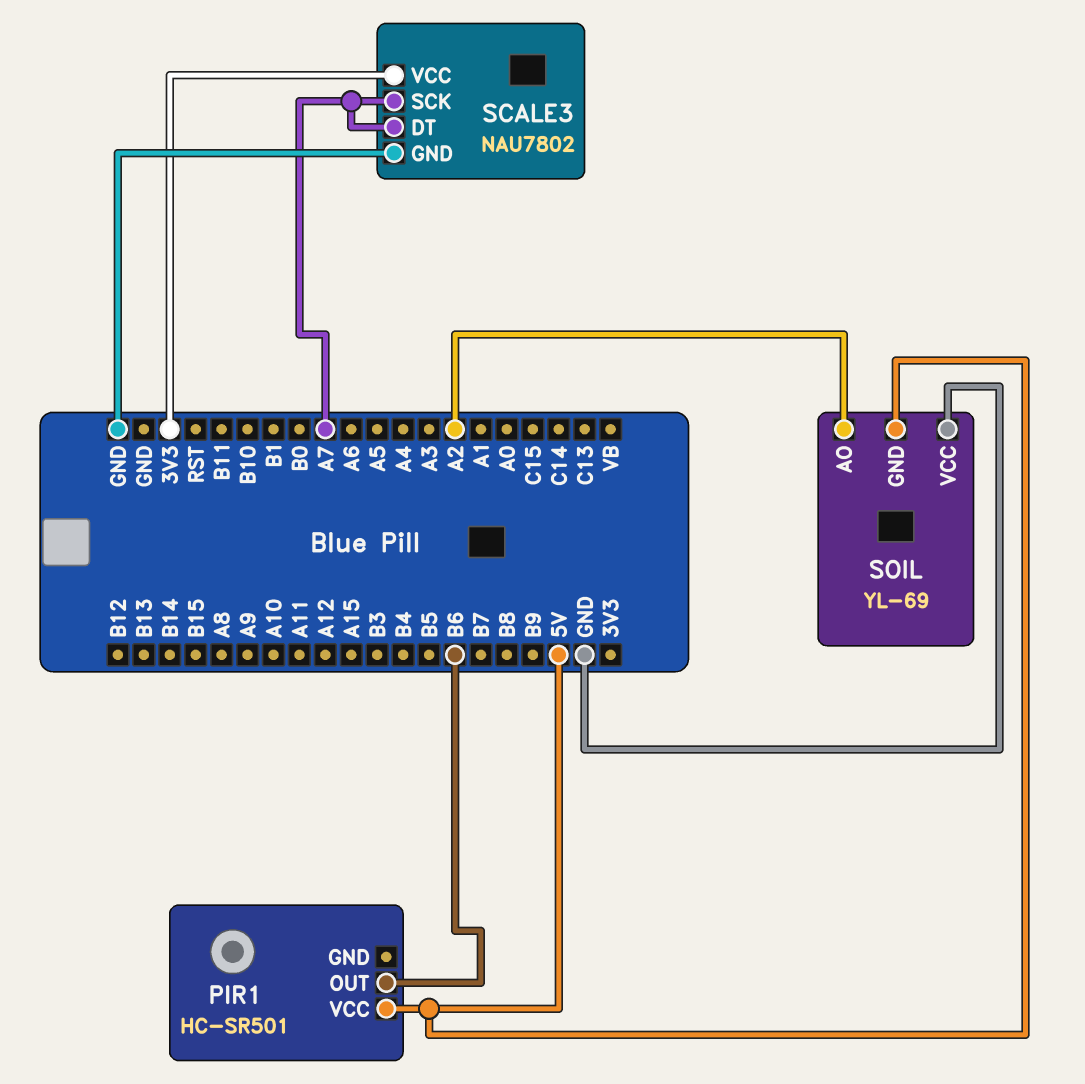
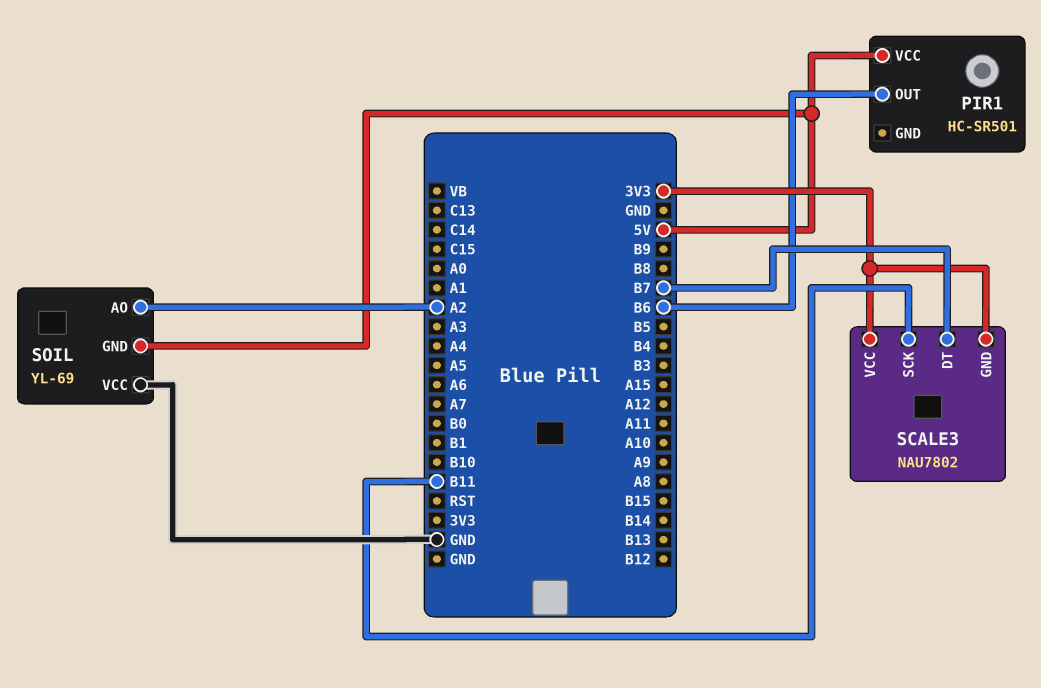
SCALE3 pin DT: A7 -> B7
SCALE3 pin GND: GND -> 3V3
SCALE3 pin SCK: A7 -> B11

